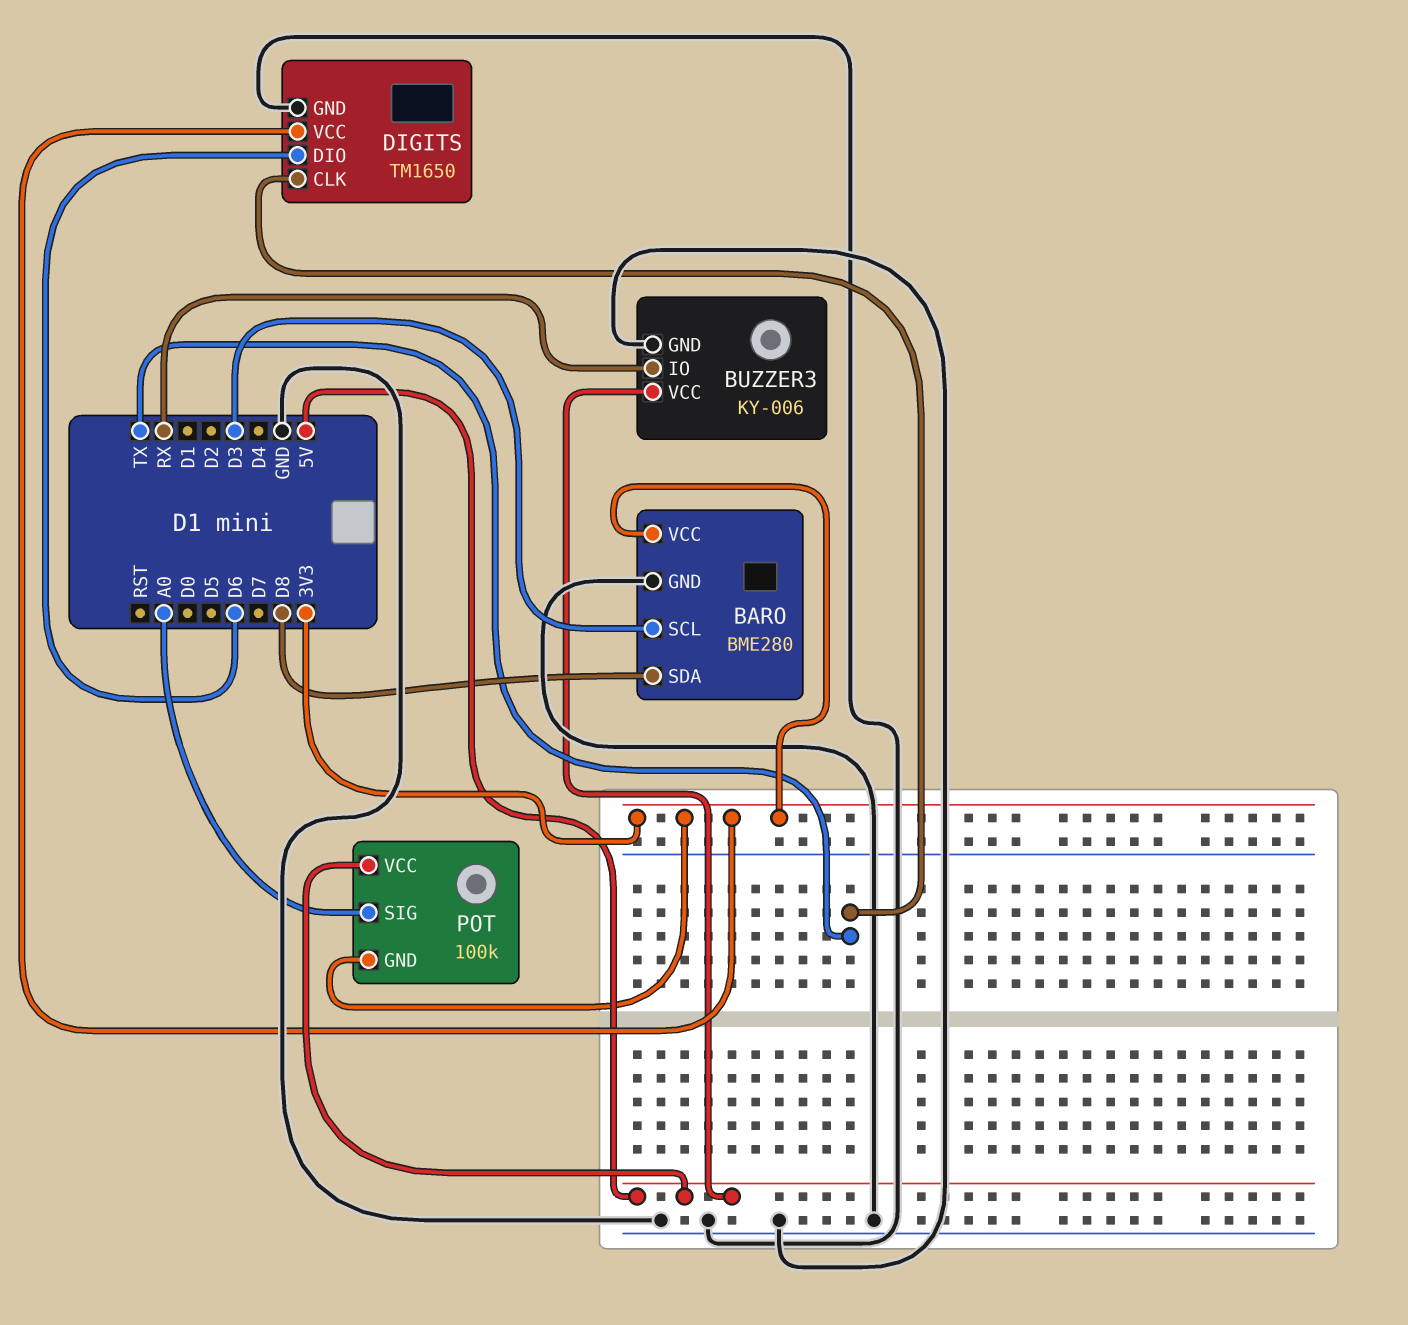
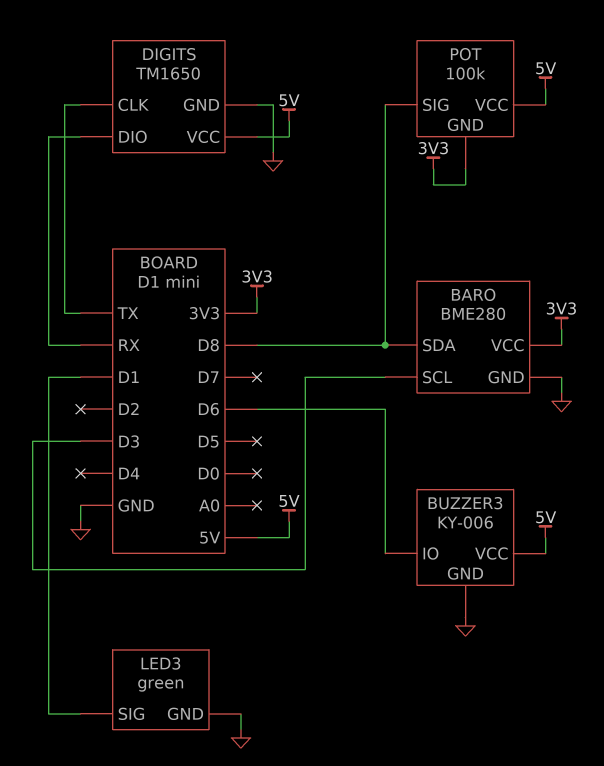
BUZZER3 pin IO: RX -> D6
DIGITS pin DIO: D6 -> RX
DIGITS pin VCC: 3V3 -> 5V
LED3: none -> green
LED3 pin GND: none -> GND
LED3 pin SIG: none -> D1
POT pin SIG: A0 -> D8

